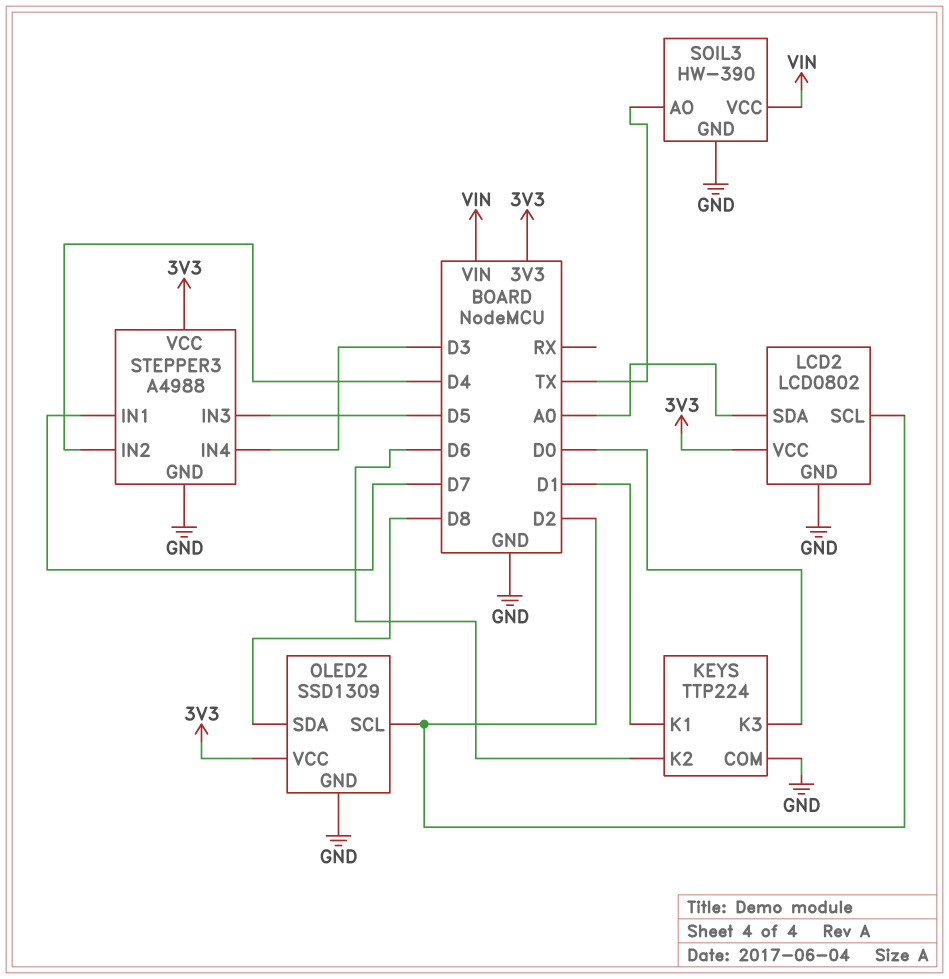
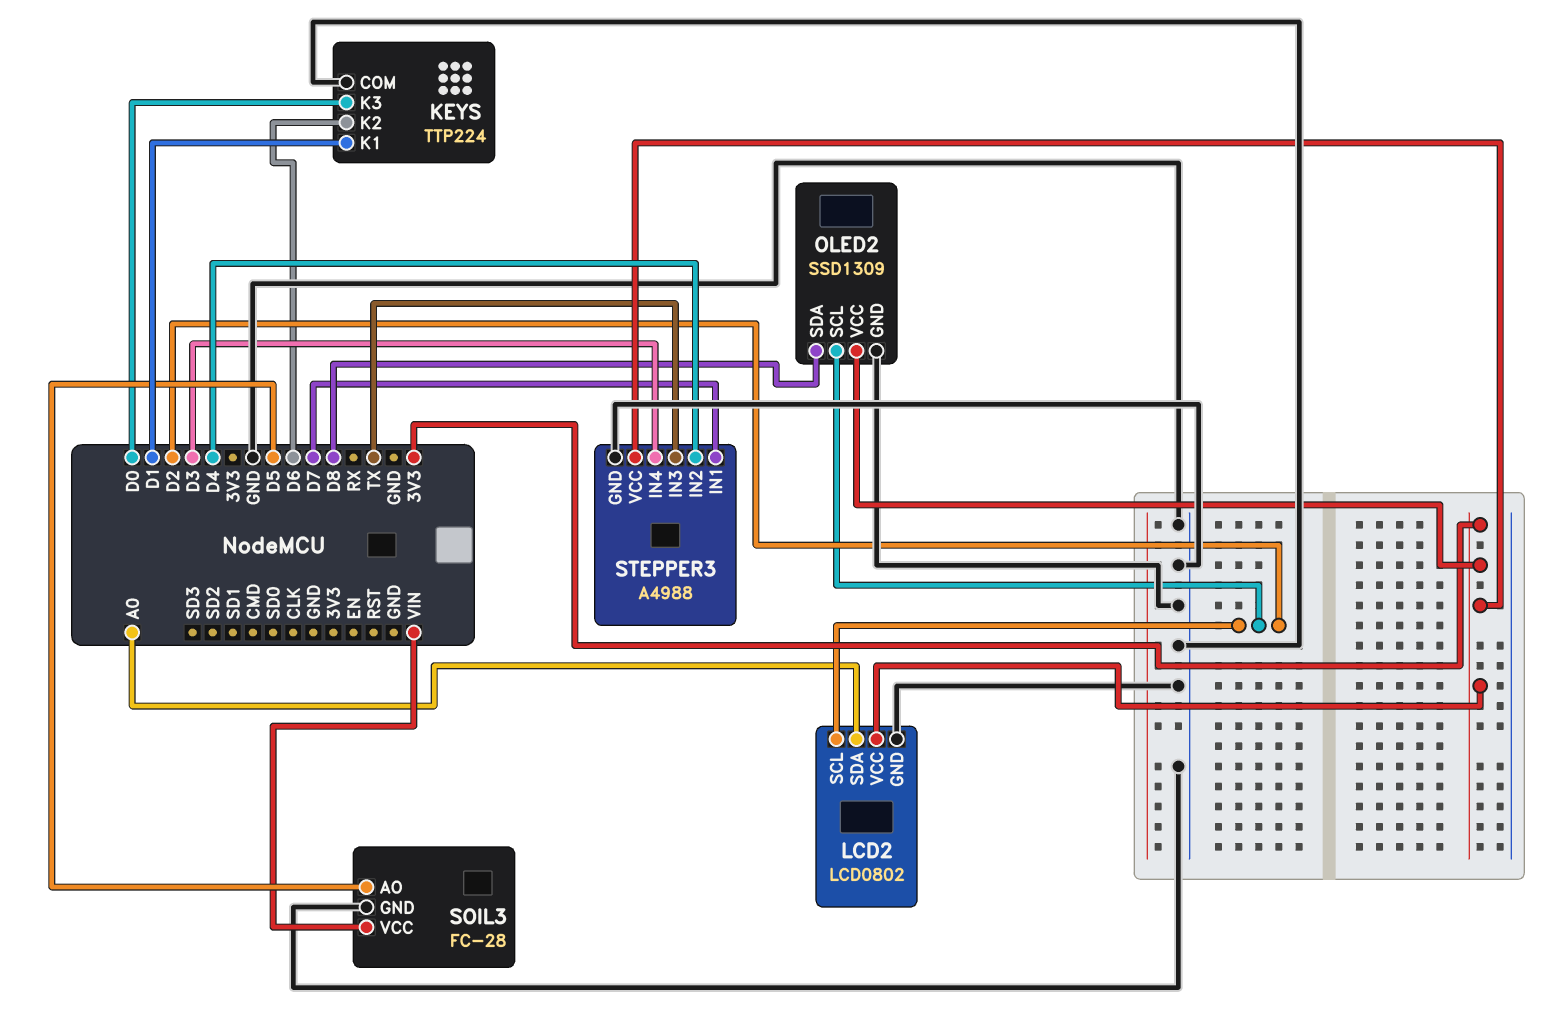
SOIL3: HW-390 -> FC-28
SOIL3 pin AO: TX -> D5
STEPPER3 pin IN3: D5 -> TX

